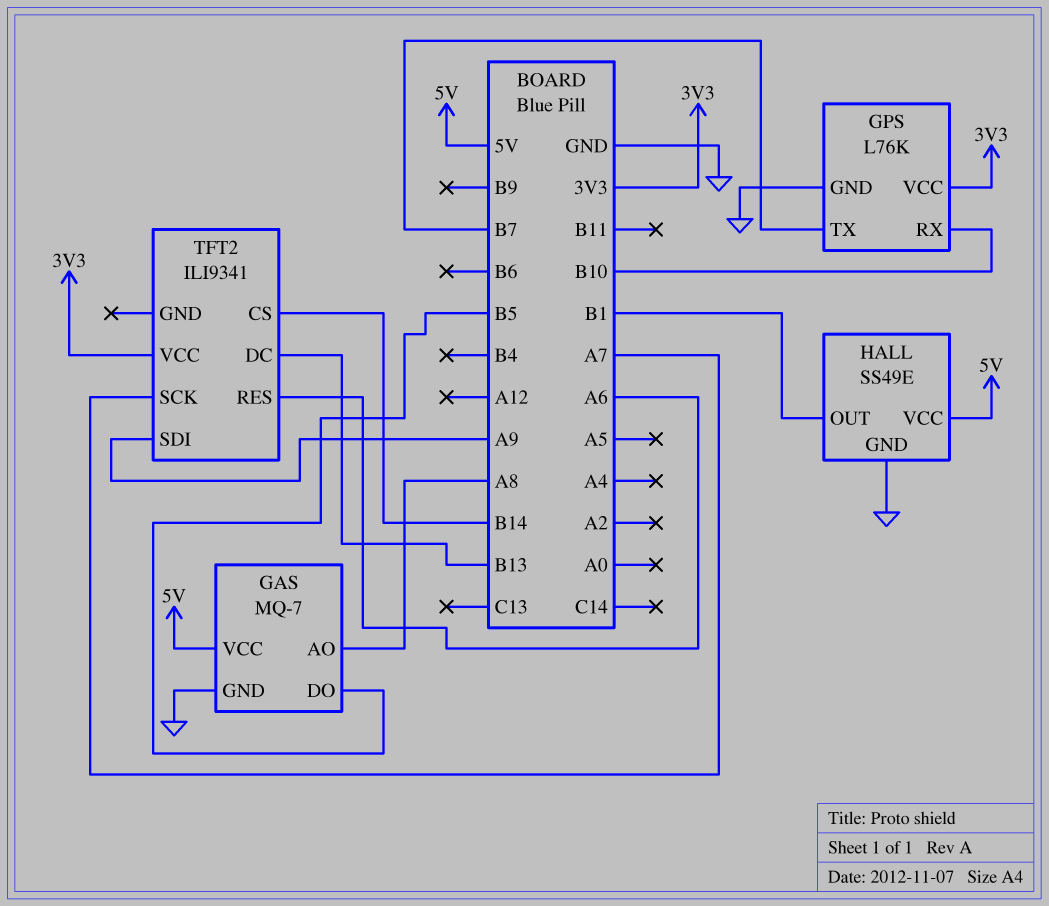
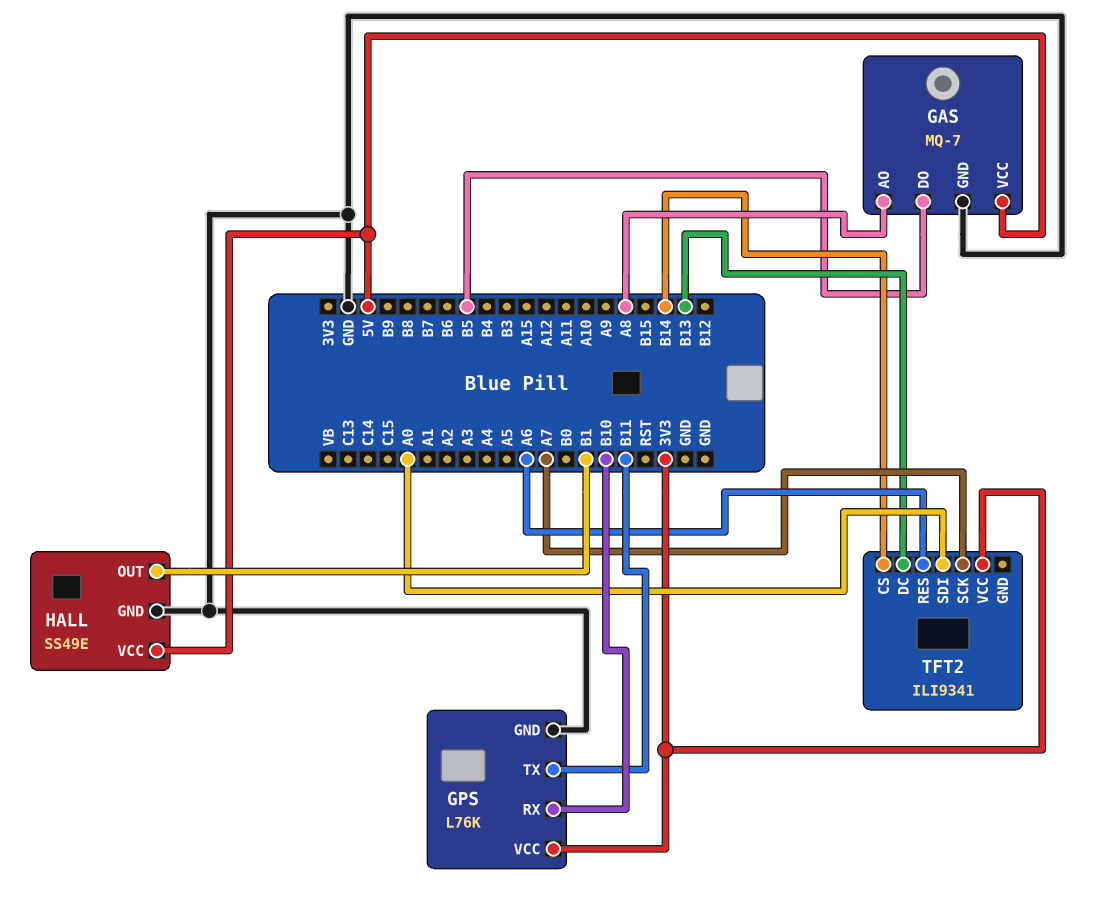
GPS pin TX: B7 -> B11
TFT2 pin SDI: A9 -> A0

